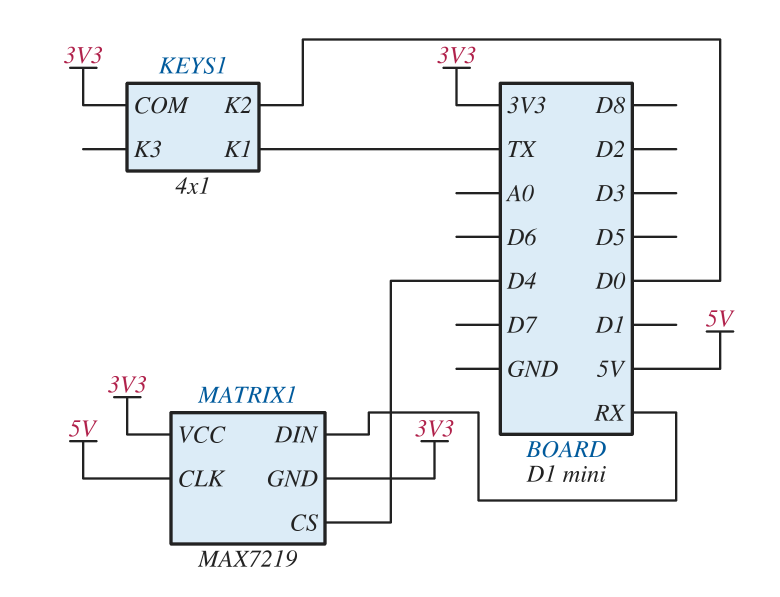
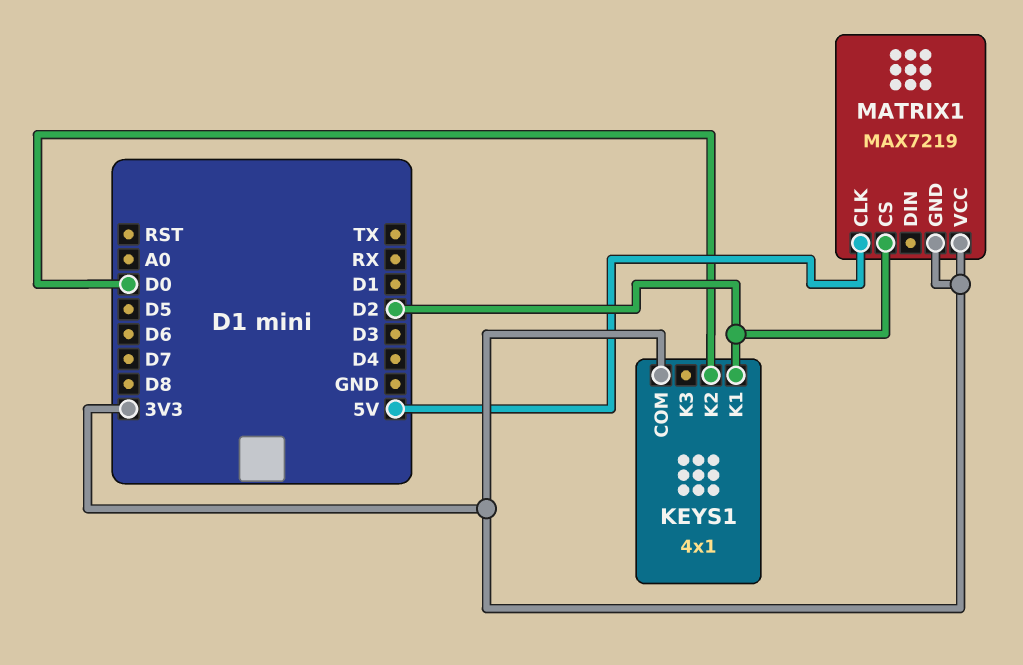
KEYS1 pin K1: TX -> D2
MATRIX1 pin CS: D4 -> D2
MATRIX1 pin DIN: RX -> none

